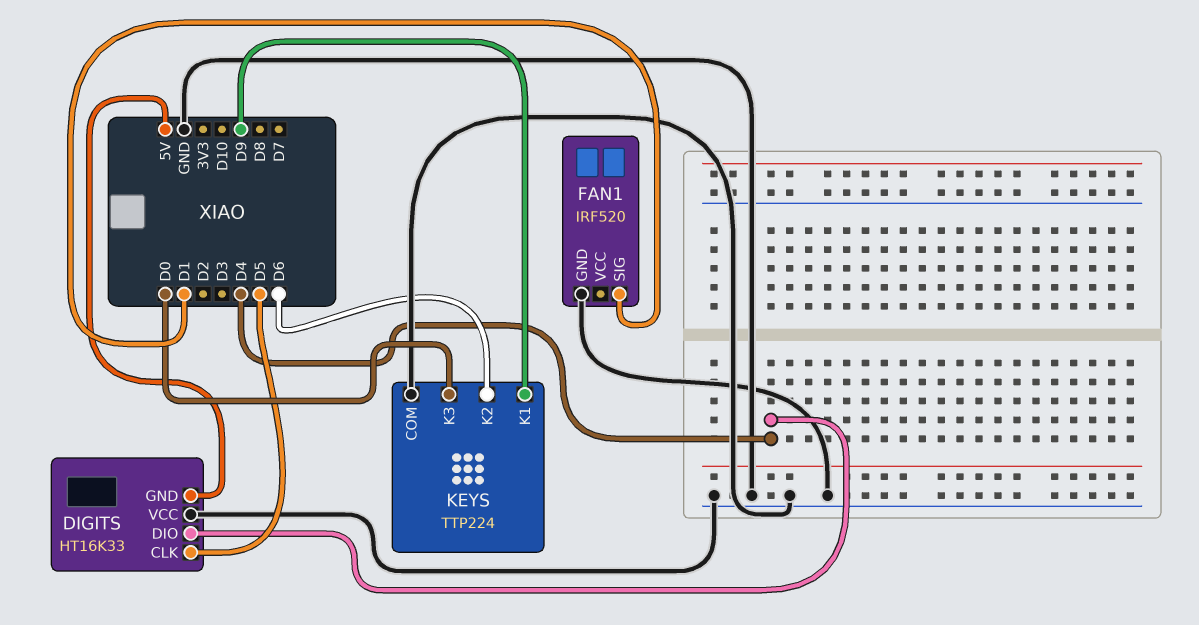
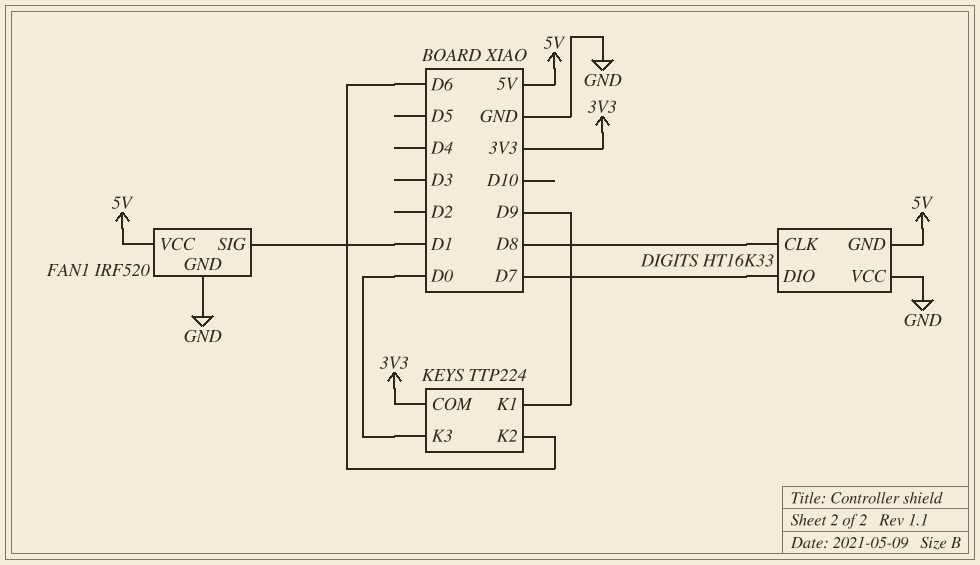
DIGITS pin CLK: D5 -> D8
DIGITS pin DIO: D4 -> D7
FAN1 pin VCC: none -> 5V
KEYS pin COM: GND -> 3V3

